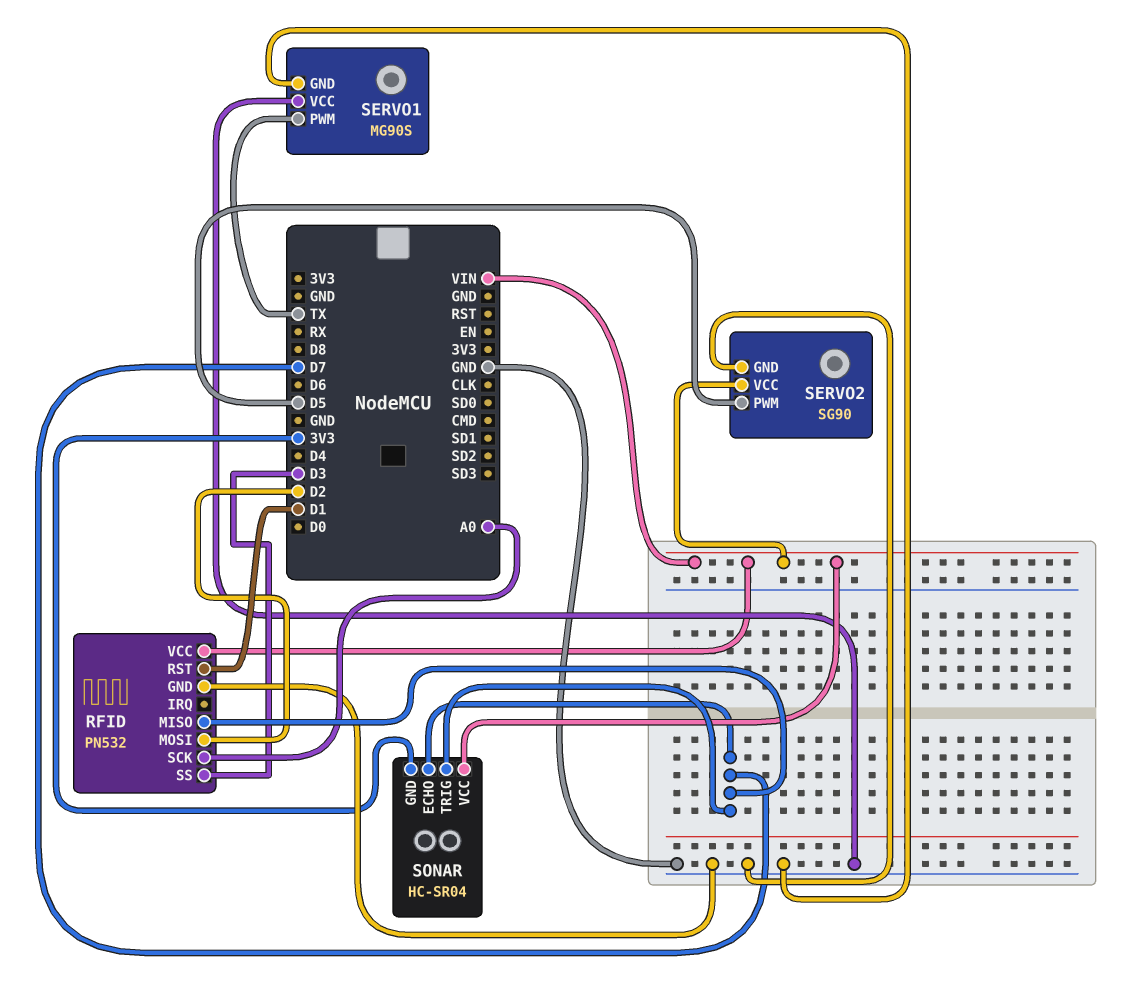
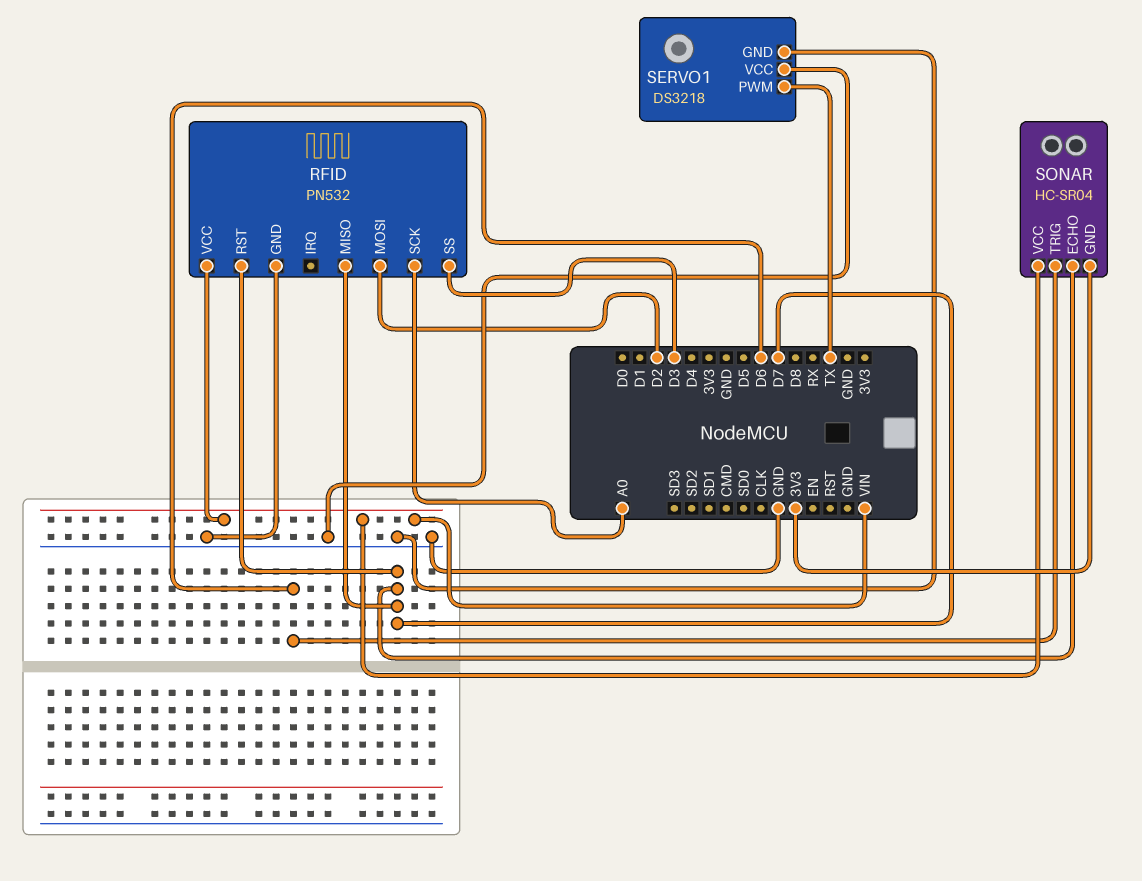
RFID pin RST: D1 -> D7
SERVO1: MG90S -> DS3218
SERVO2: SG90 -> none
SERVO2 pin GND: GND -> none
SERVO2 pin PWM: D5 -> none
SERVO2 pin VCC: VIN -> none
SONAR pin TRIG: D7 -> D6

